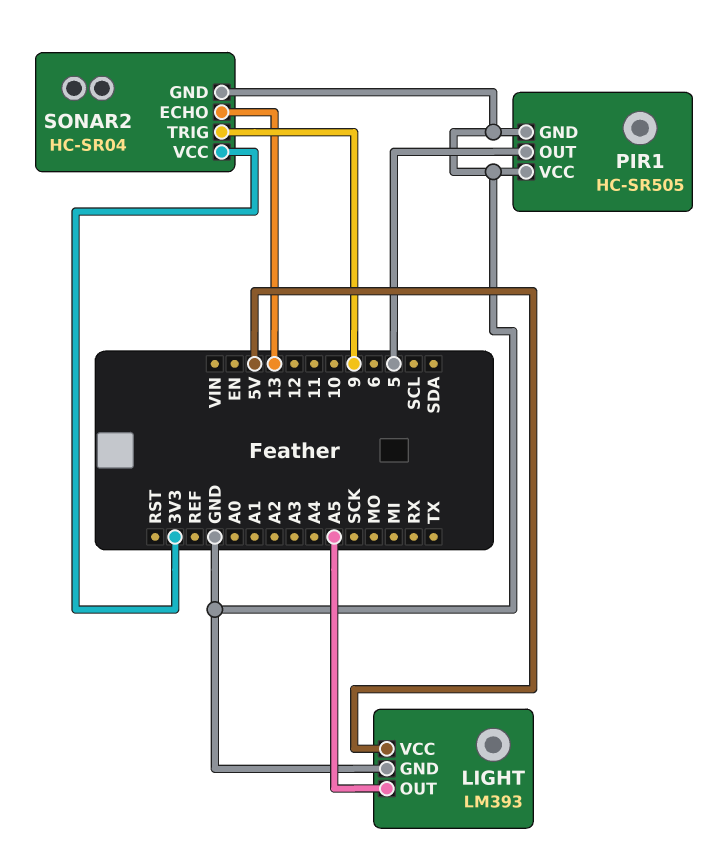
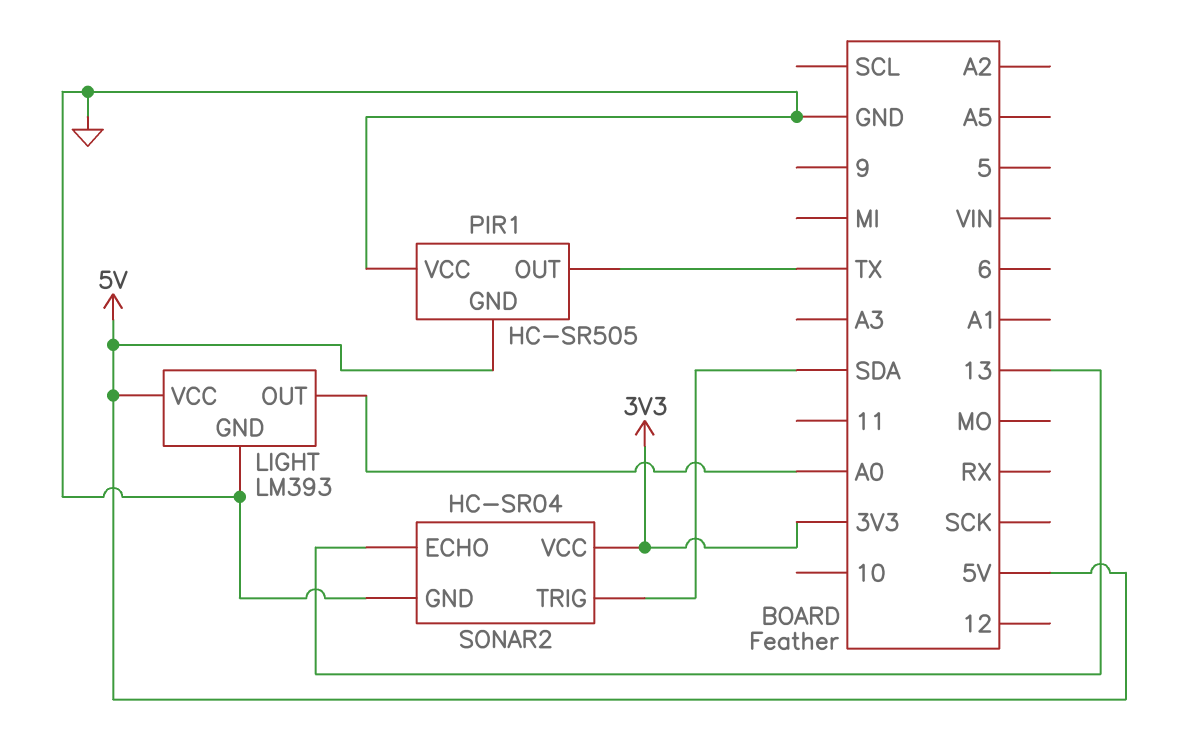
LIGHT pin OUT: A5 -> A0
PIR1 pin GND: GND -> 5V
PIR1 pin OUT: 5 -> TX
SONAR2 pin TRIG: 9 -> SDA

